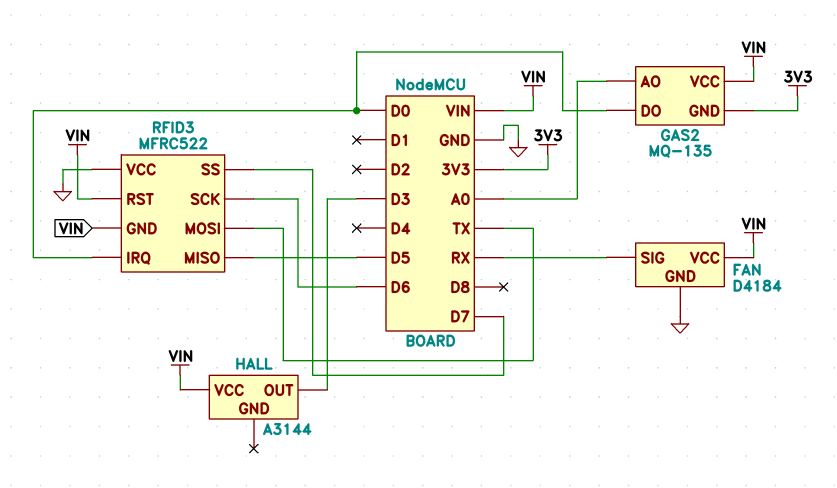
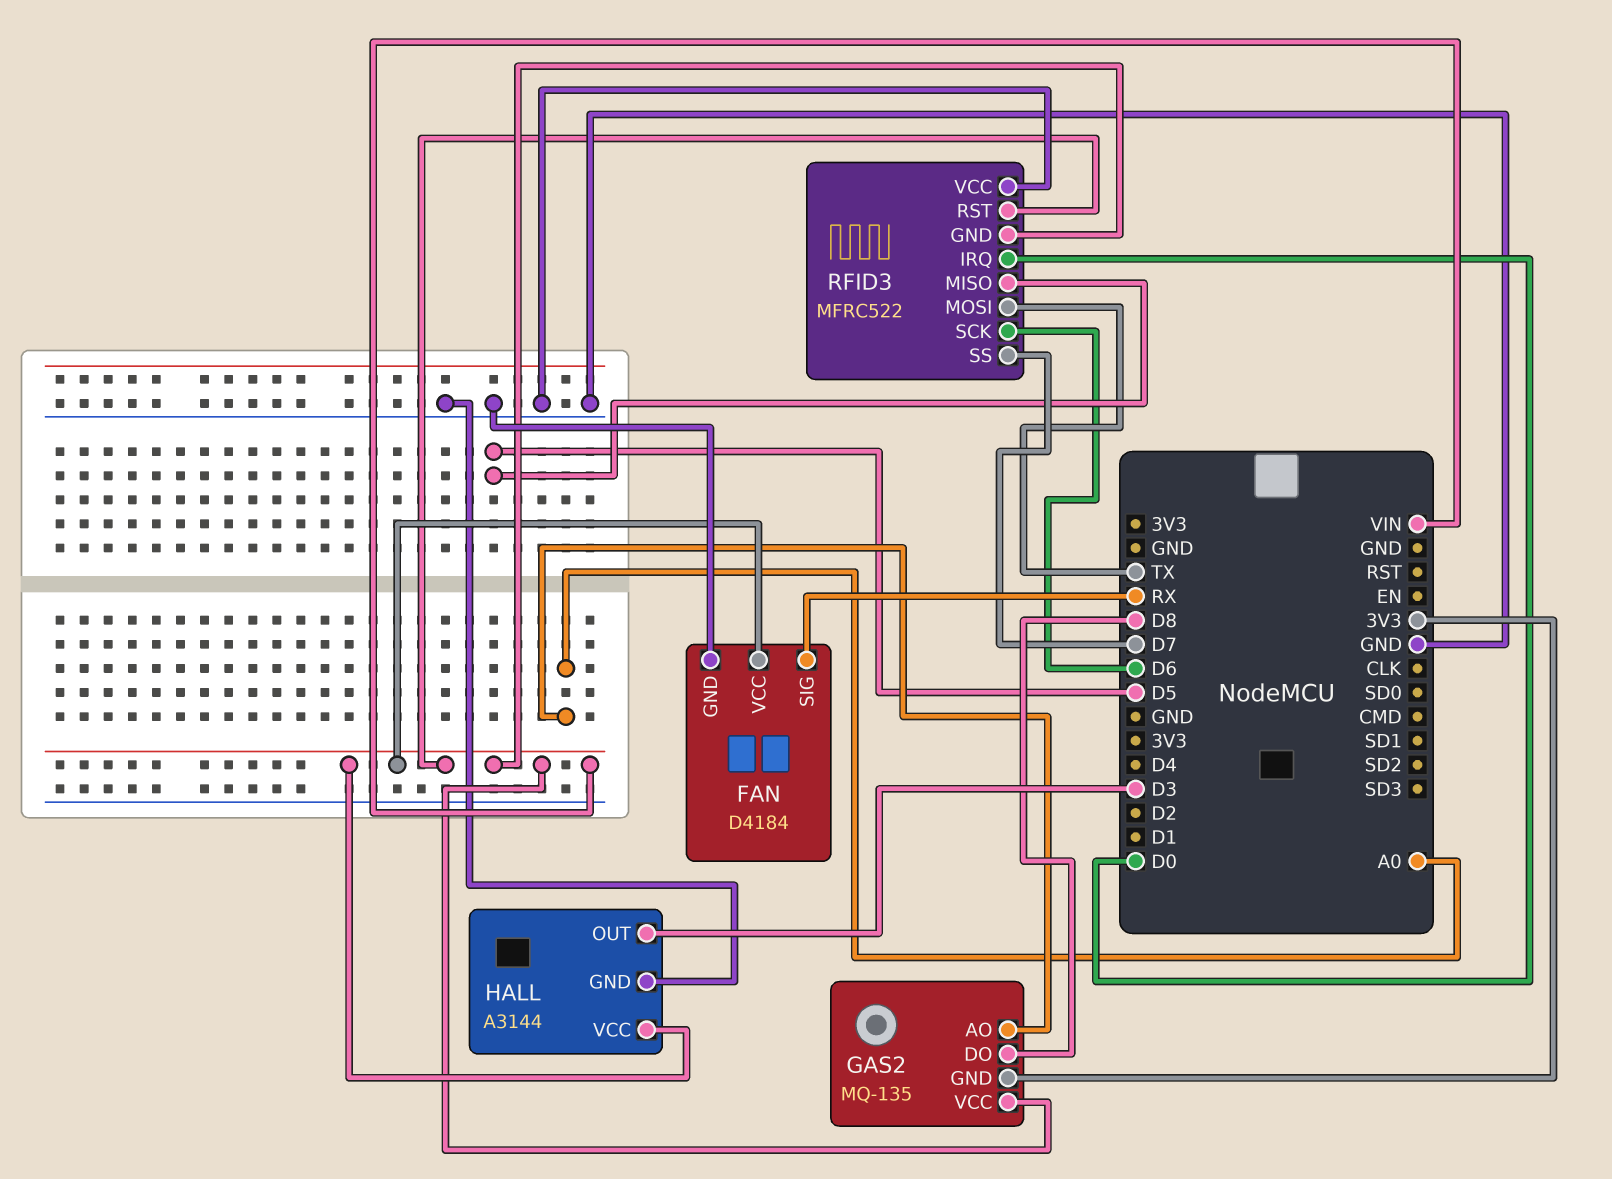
GAS2 pin DO: D0 -> D8
HALL pin GND: none -> GND

